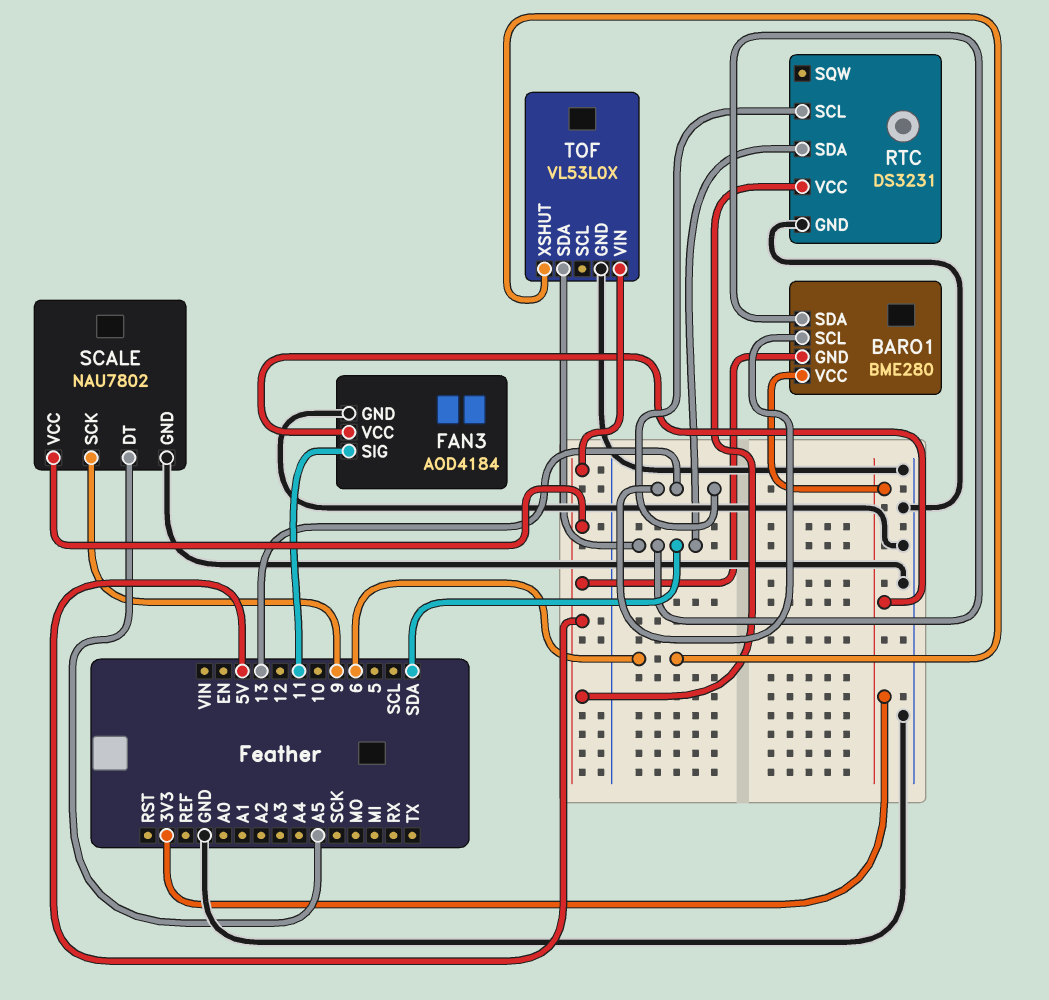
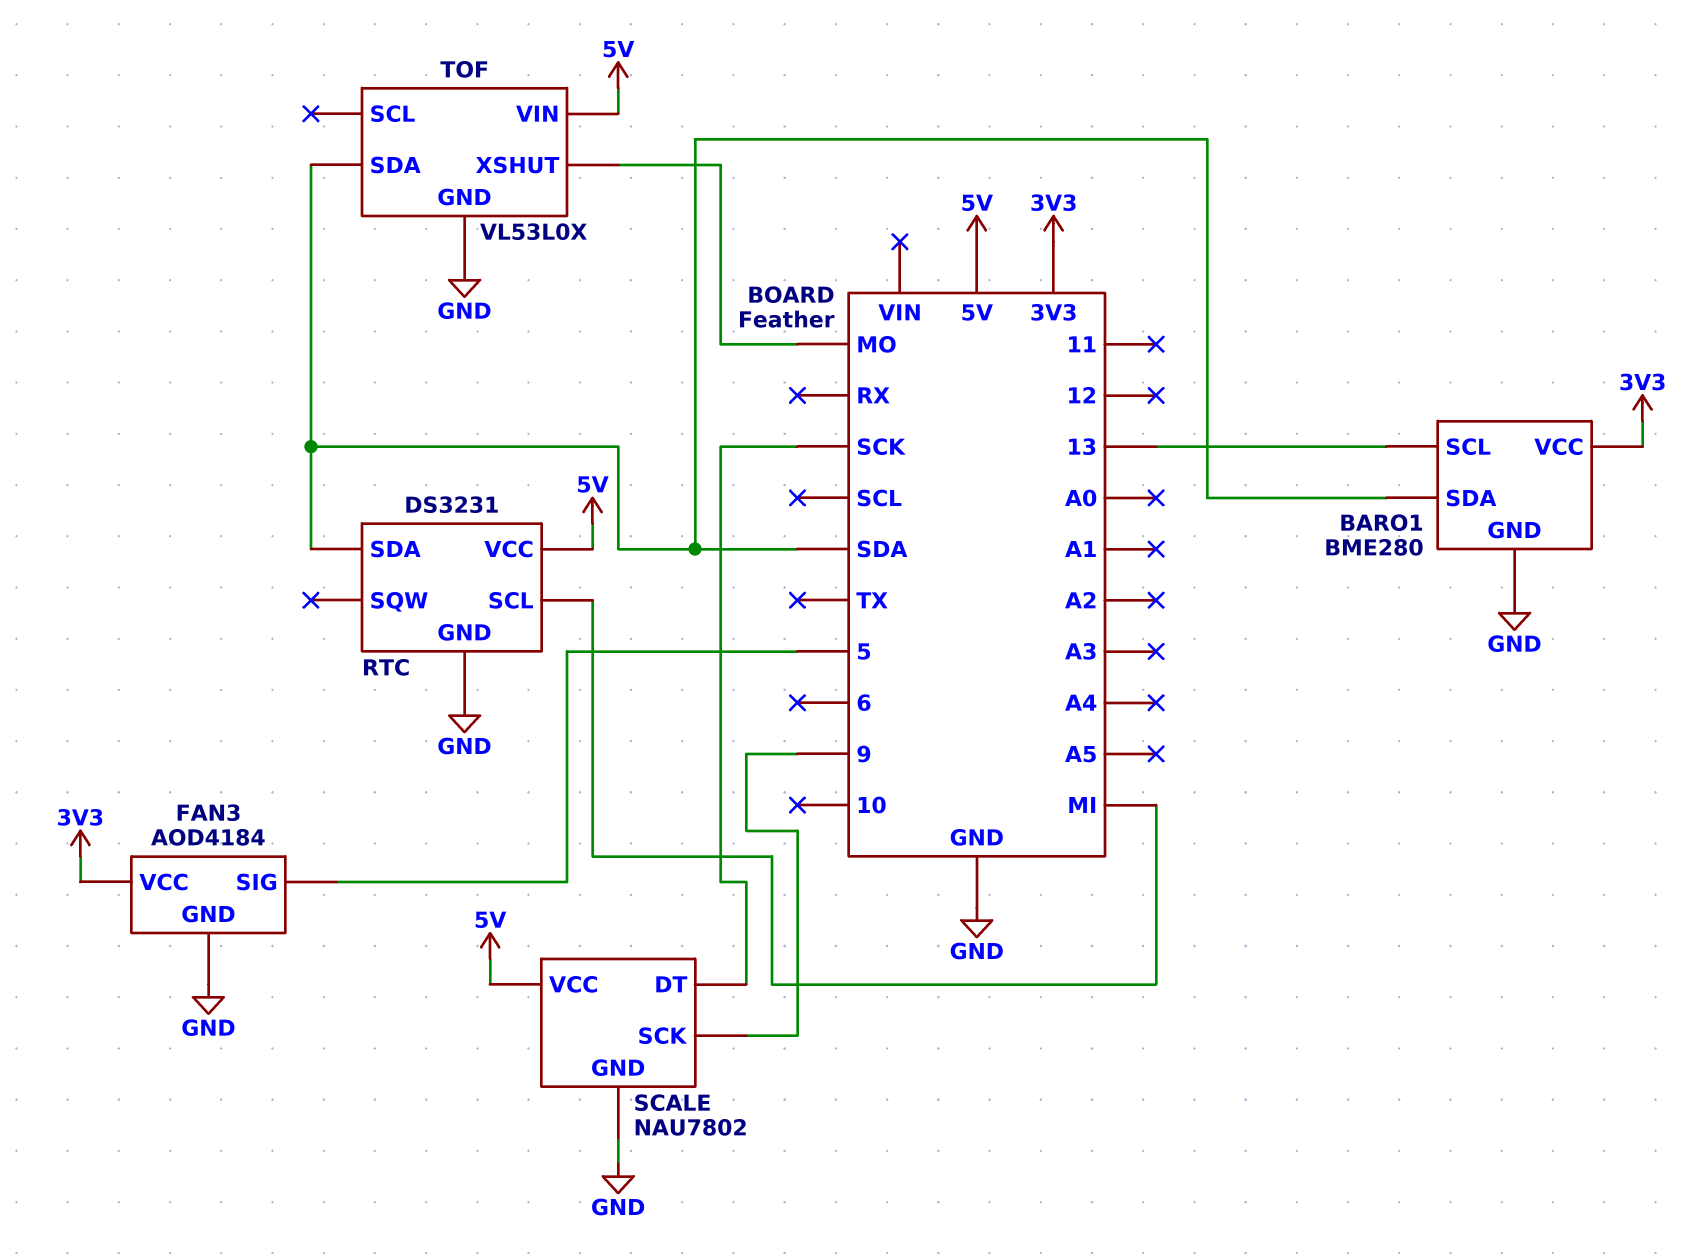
BARO1 pin GND: 5V -> GND
FAN3 pin SIG: 11 -> 5
RTC pin SCL: 13 -> MI
SCALE pin DT: A5 -> SCK
TOF pin XSHUT: 6 -> MO

